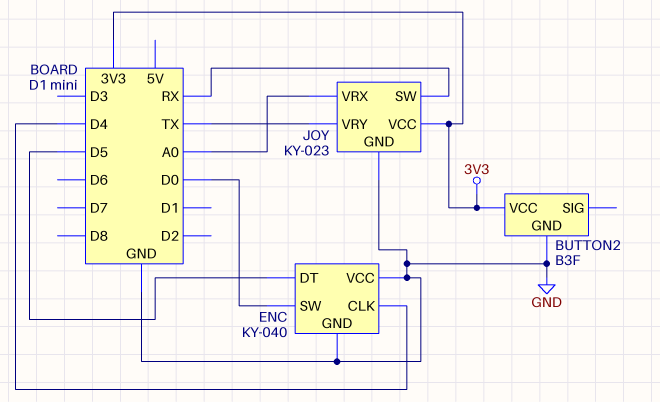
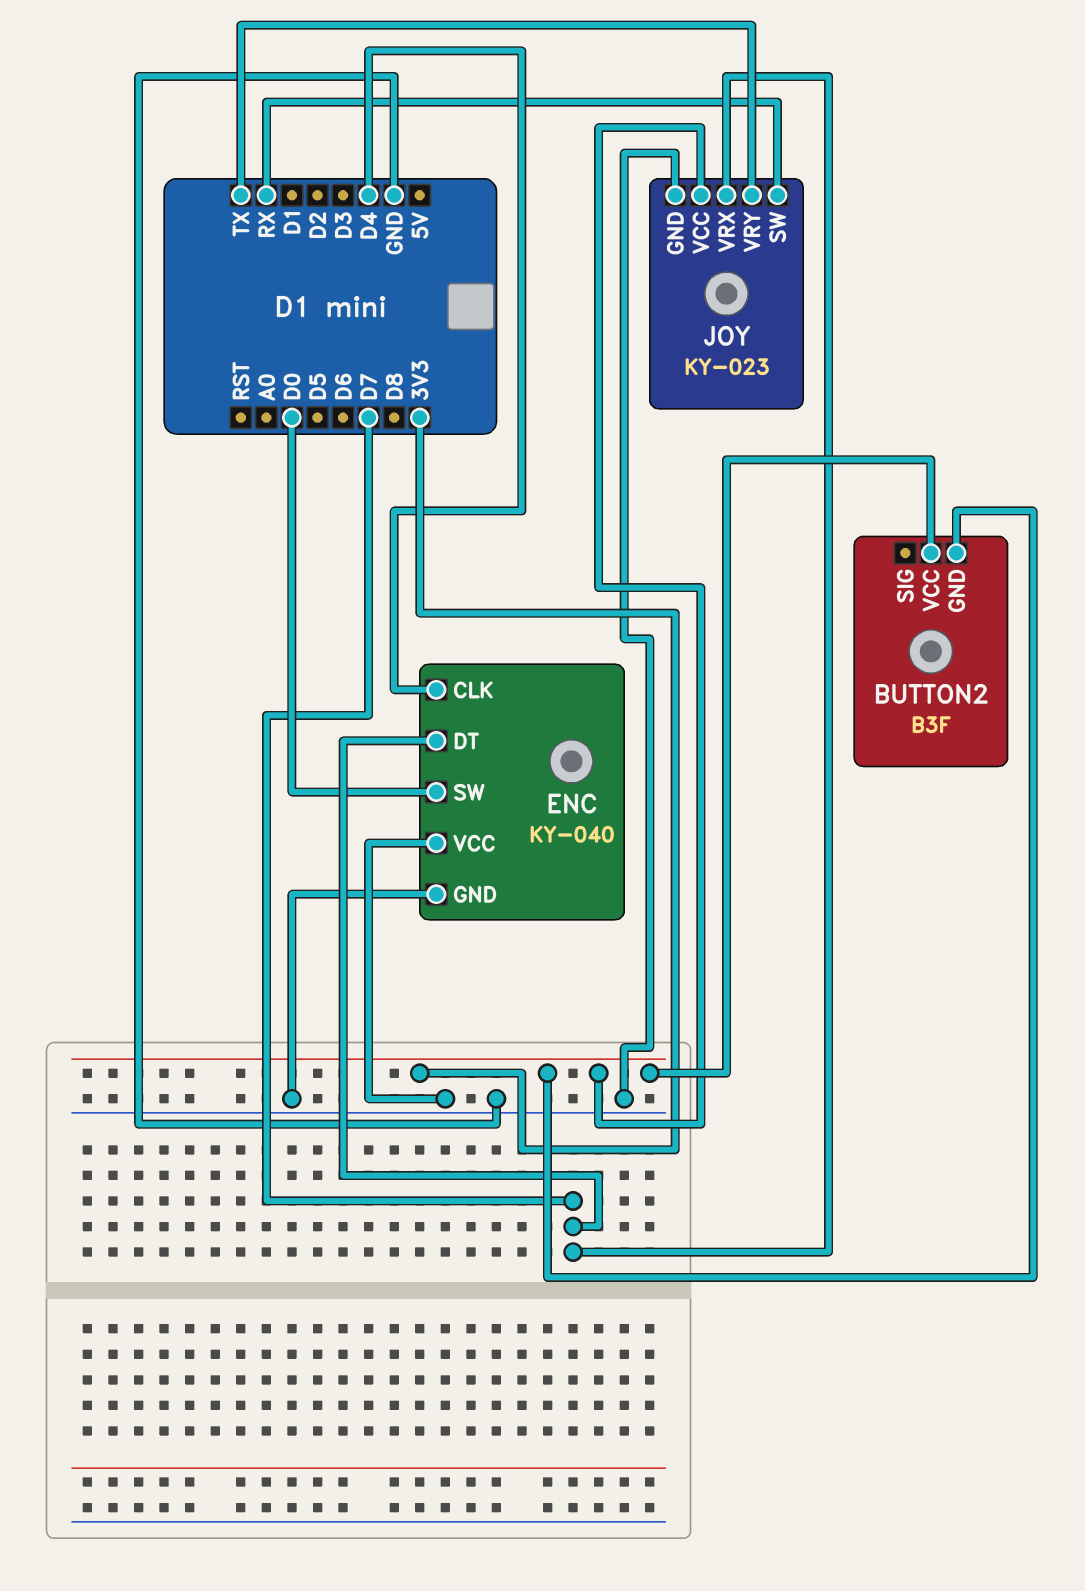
BUTTON2 pin GND: GND -> 3V3
ENC pin DT: D5 -> D7
JOY pin VRX: A0 -> D7

